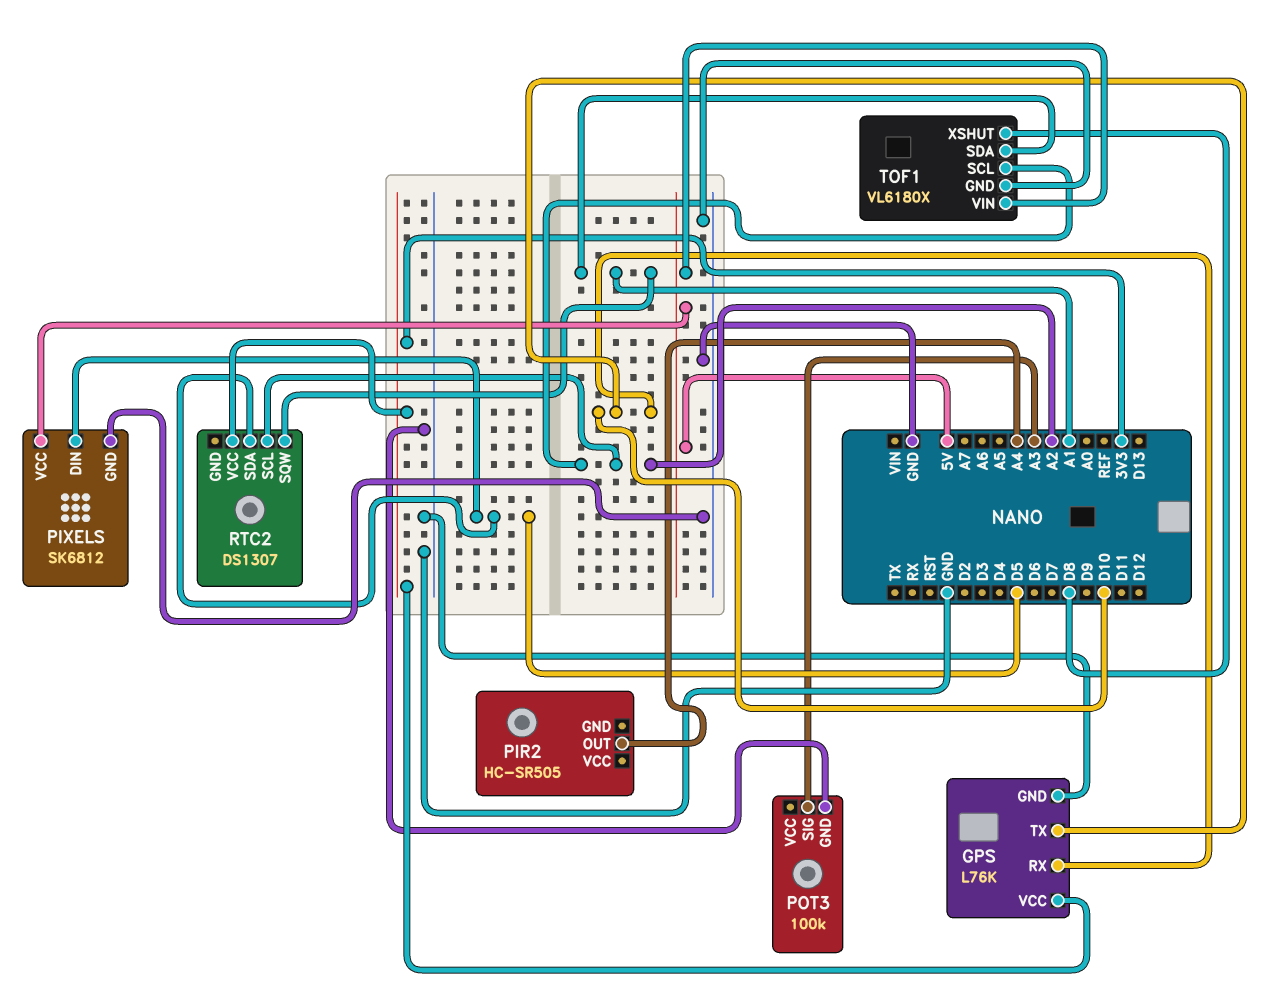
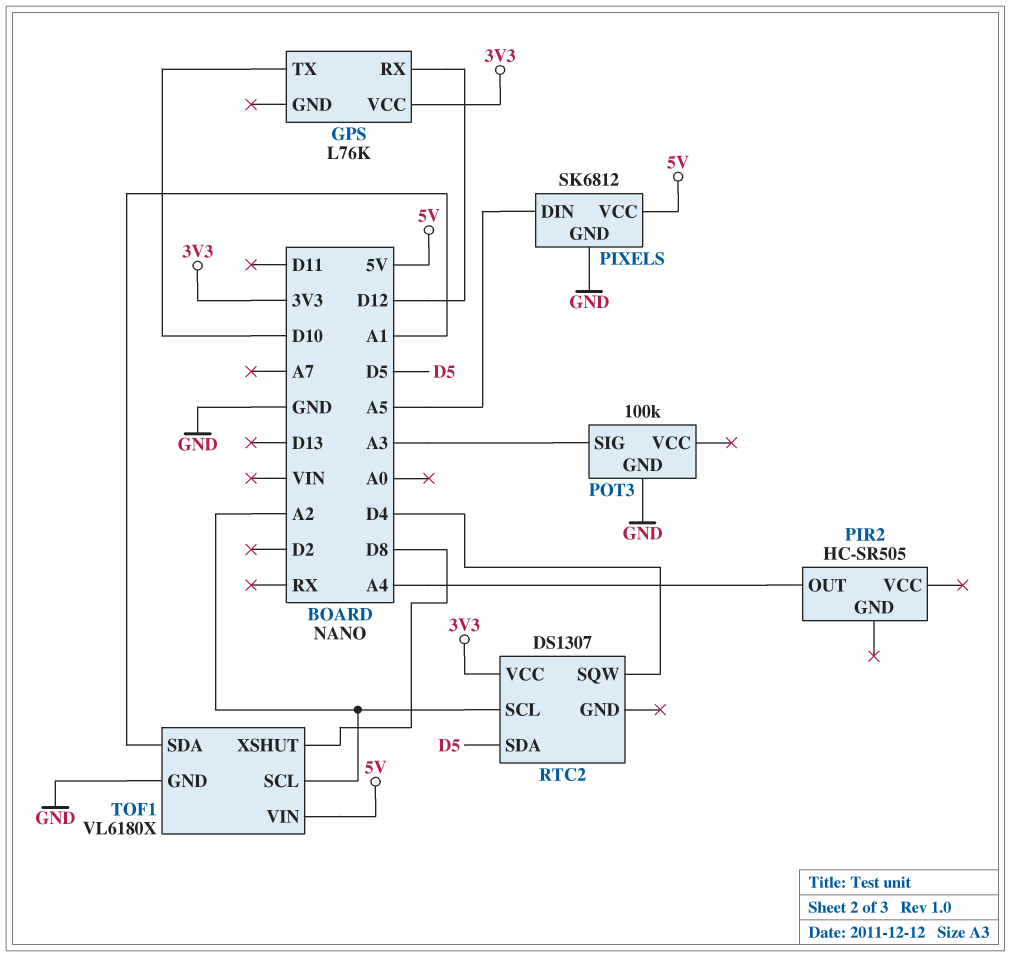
GPS pin GND: GND -> none
GPS pin RX: D10 -> D12
PIXELS pin DIN: D5 -> A5
RTC2 pin SQW: A1 -> D4

